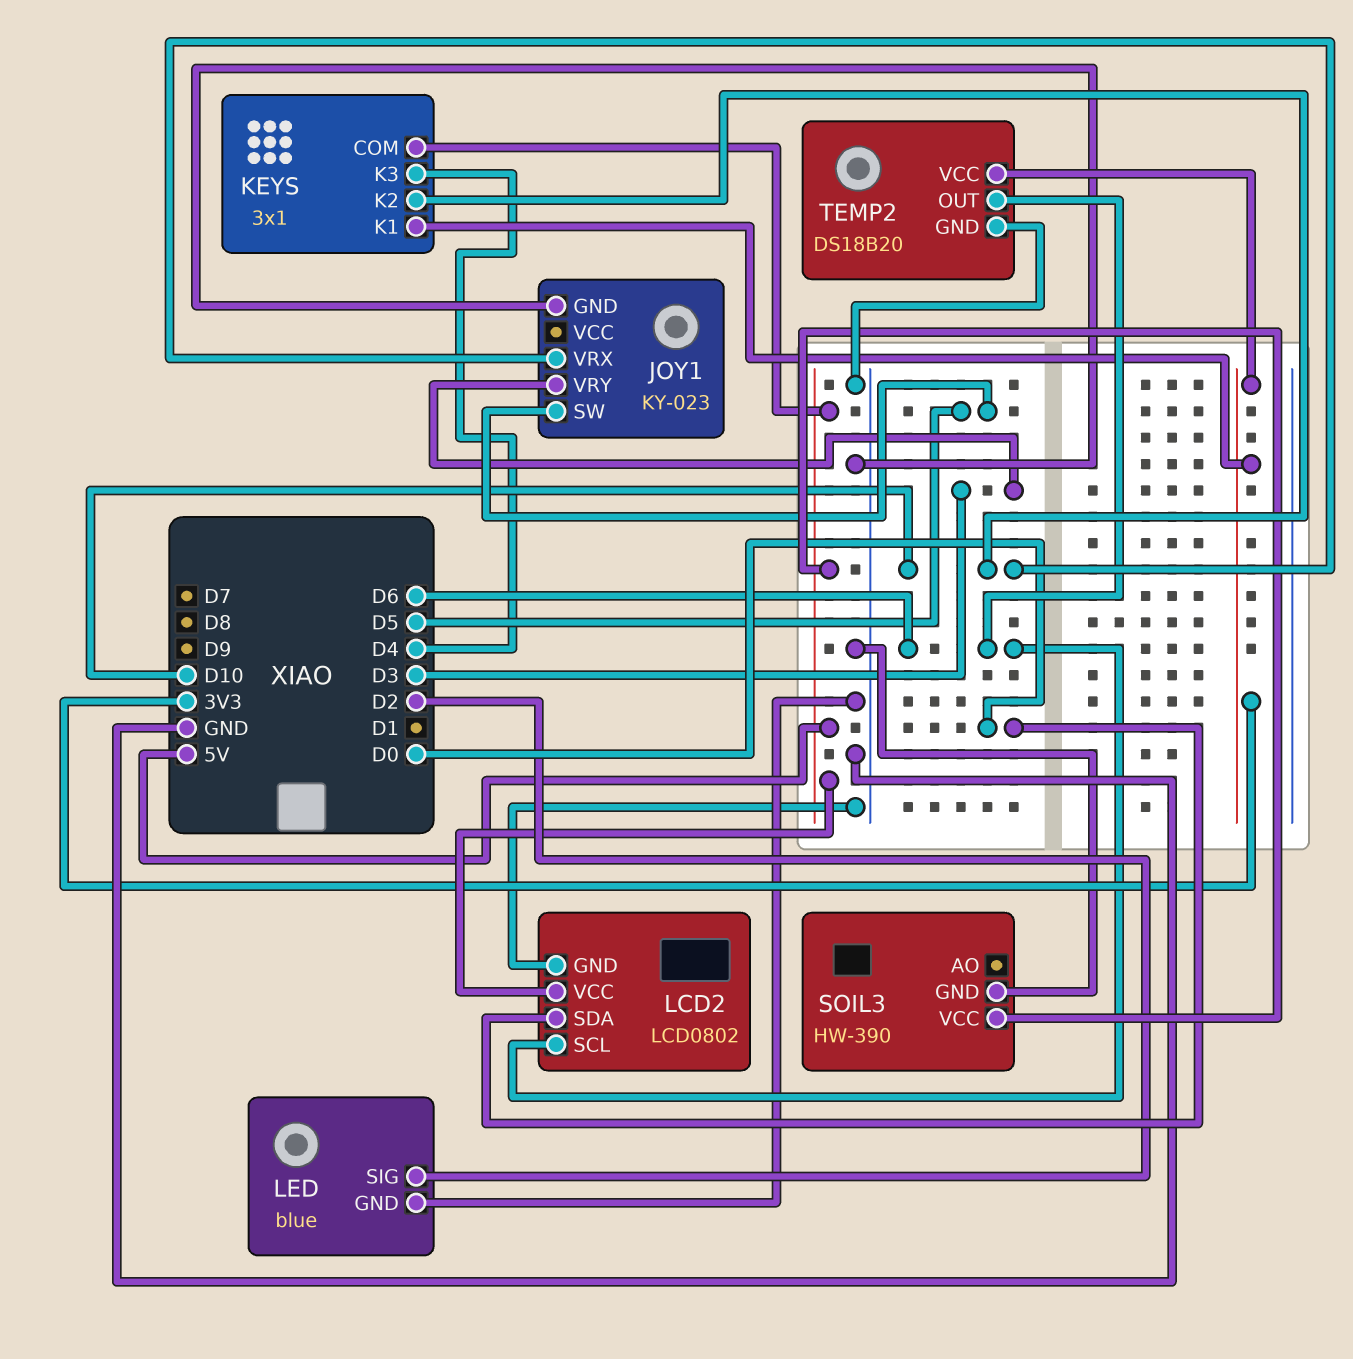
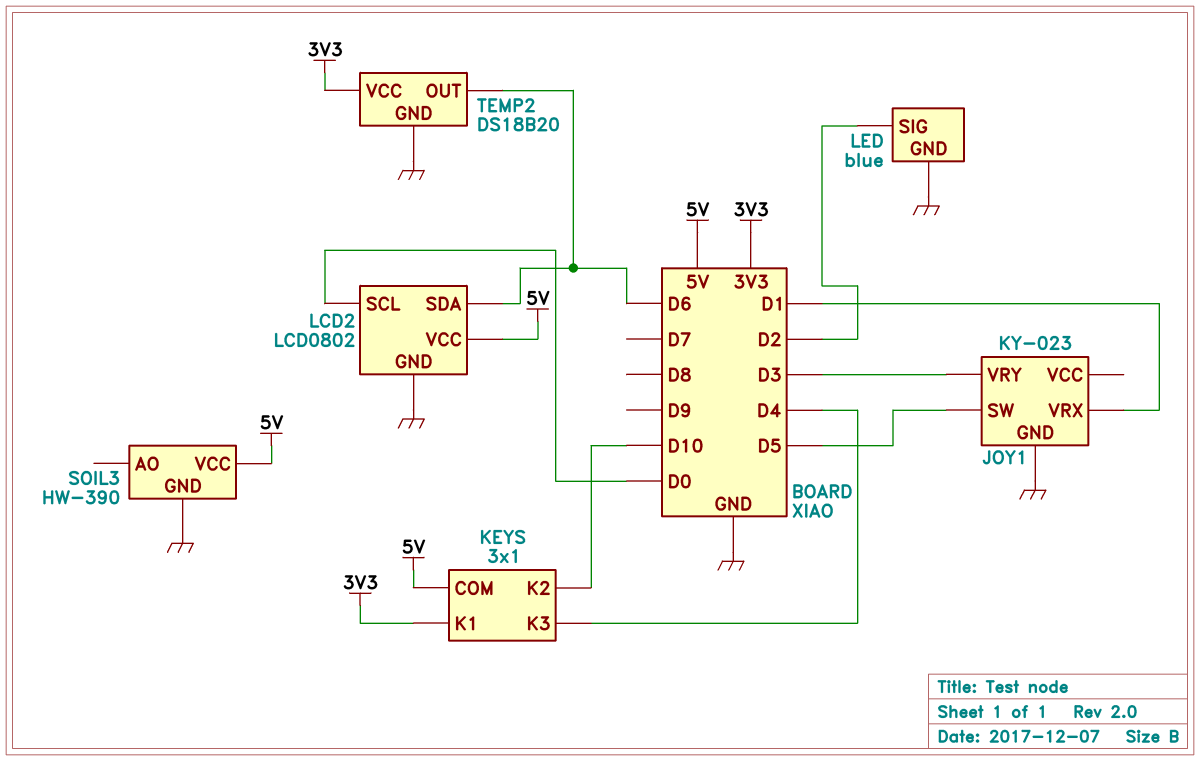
JOY1 pin VRX: D10 -> D1
LCD2 pin SCL: D6 -> D0
LCD2 pin SDA: D0 -> D6

